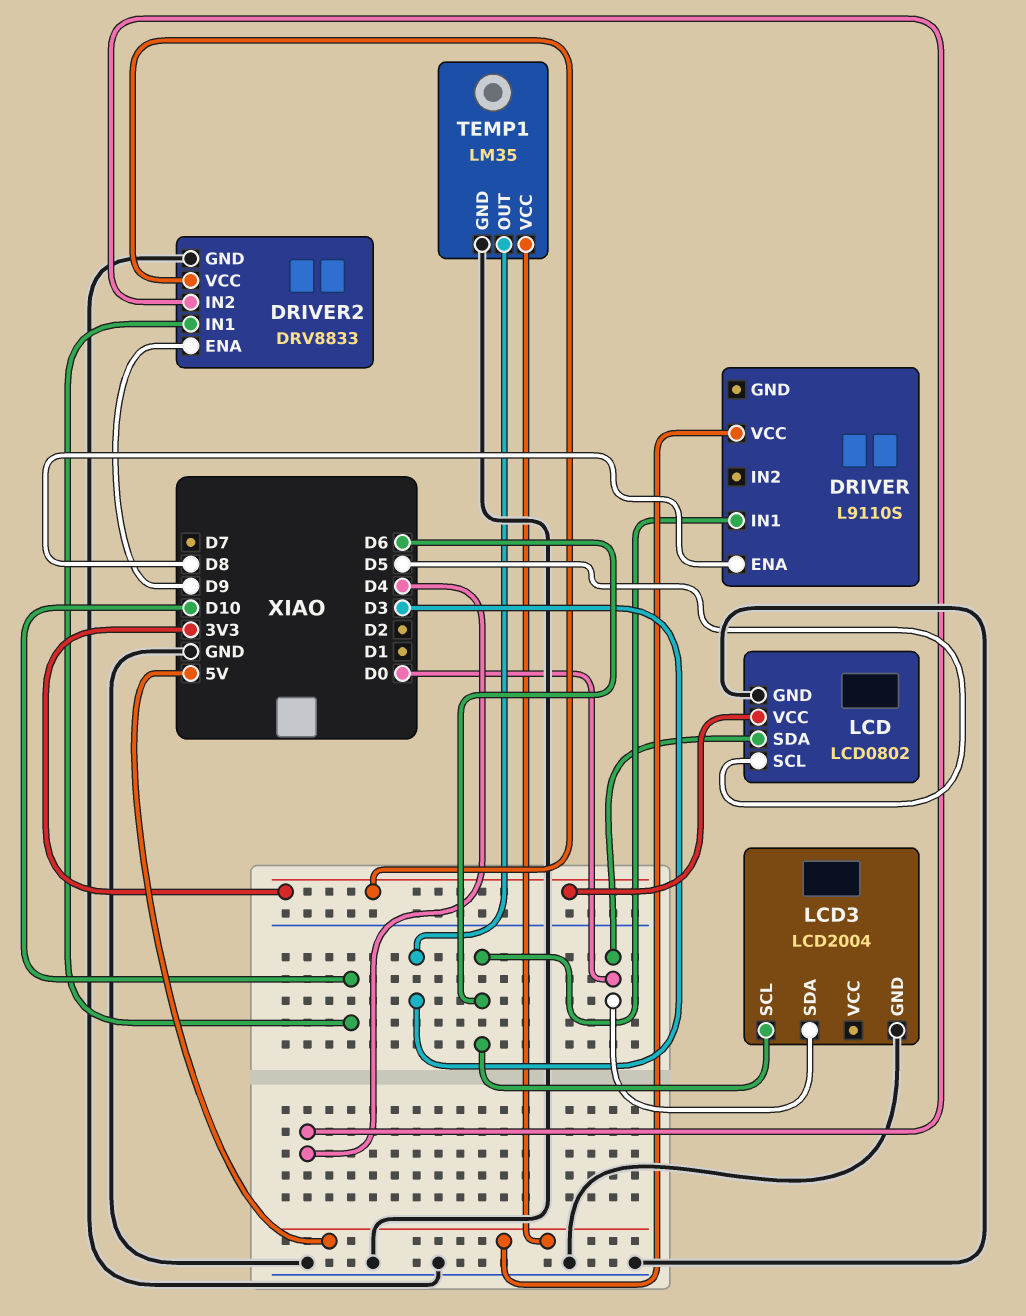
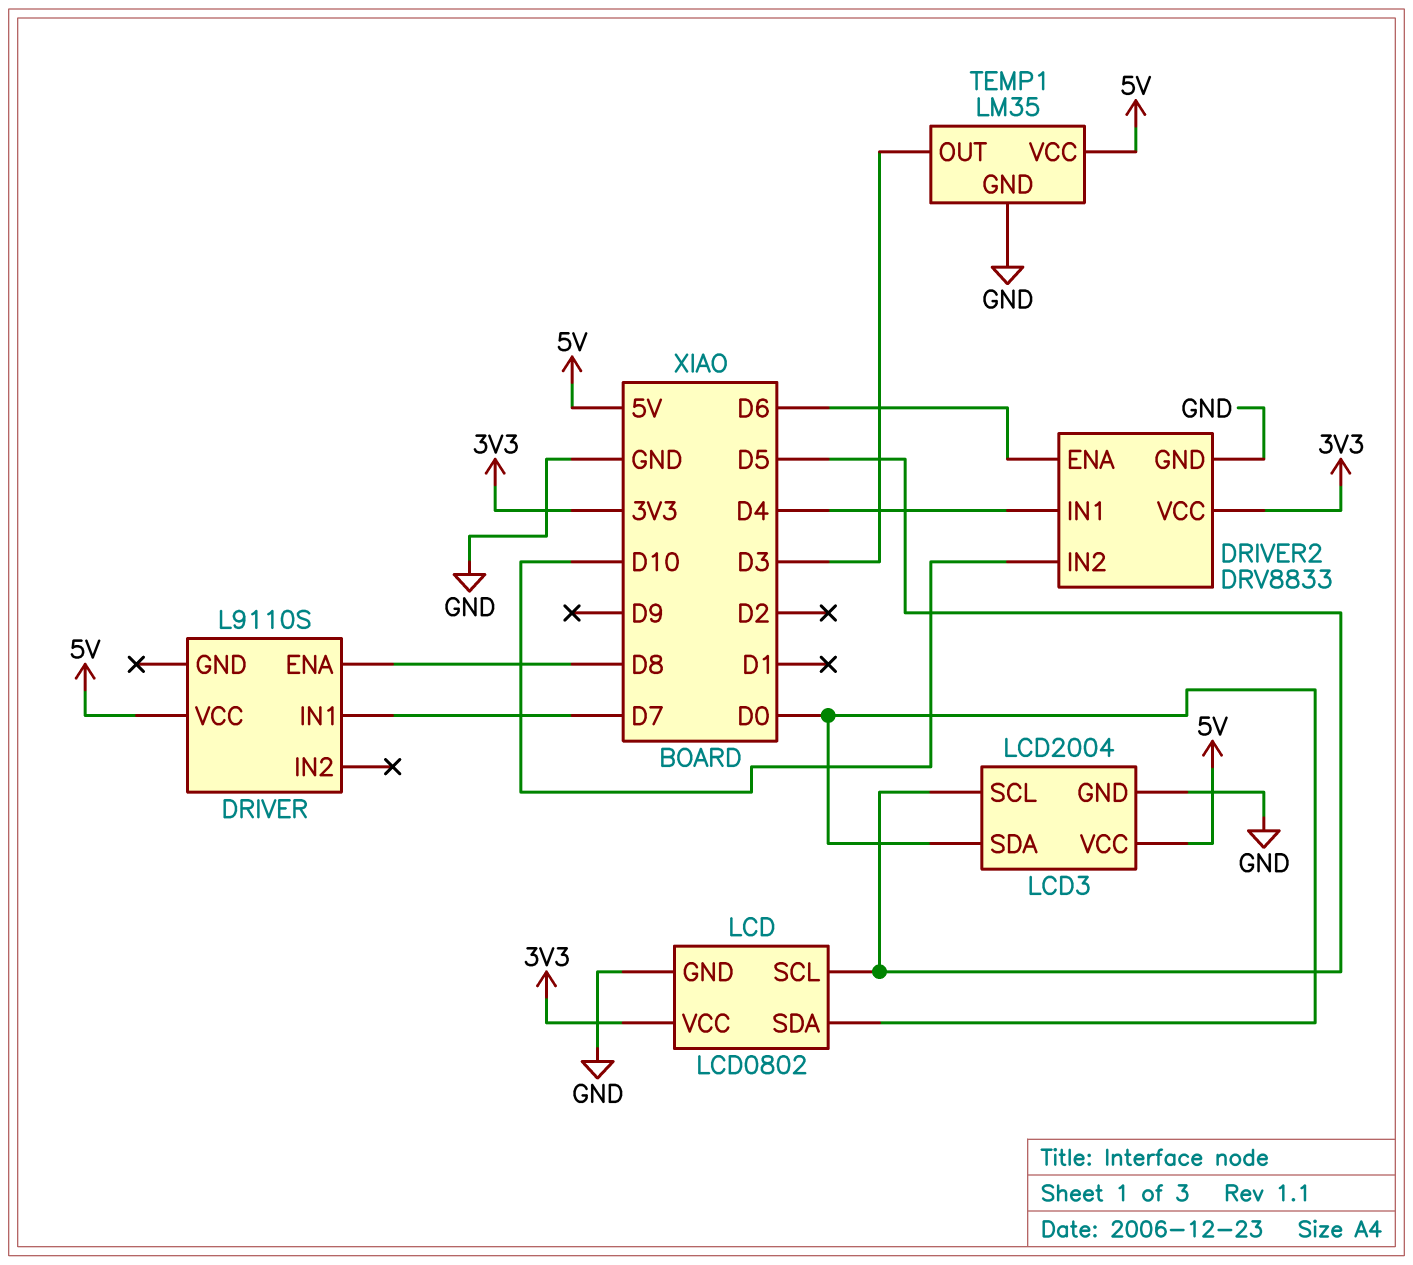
DRIVER pin IN1: D6 -> D7
DRIVER2 pin ENA: D9 -> D6
DRIVER2 pin IN1: D10 -> D4
DRIVER2 pin IN2: D4 -> D10
LCD3 pin SCL: D6 -> D5
LCD3 pin VCC: none -> 5V

